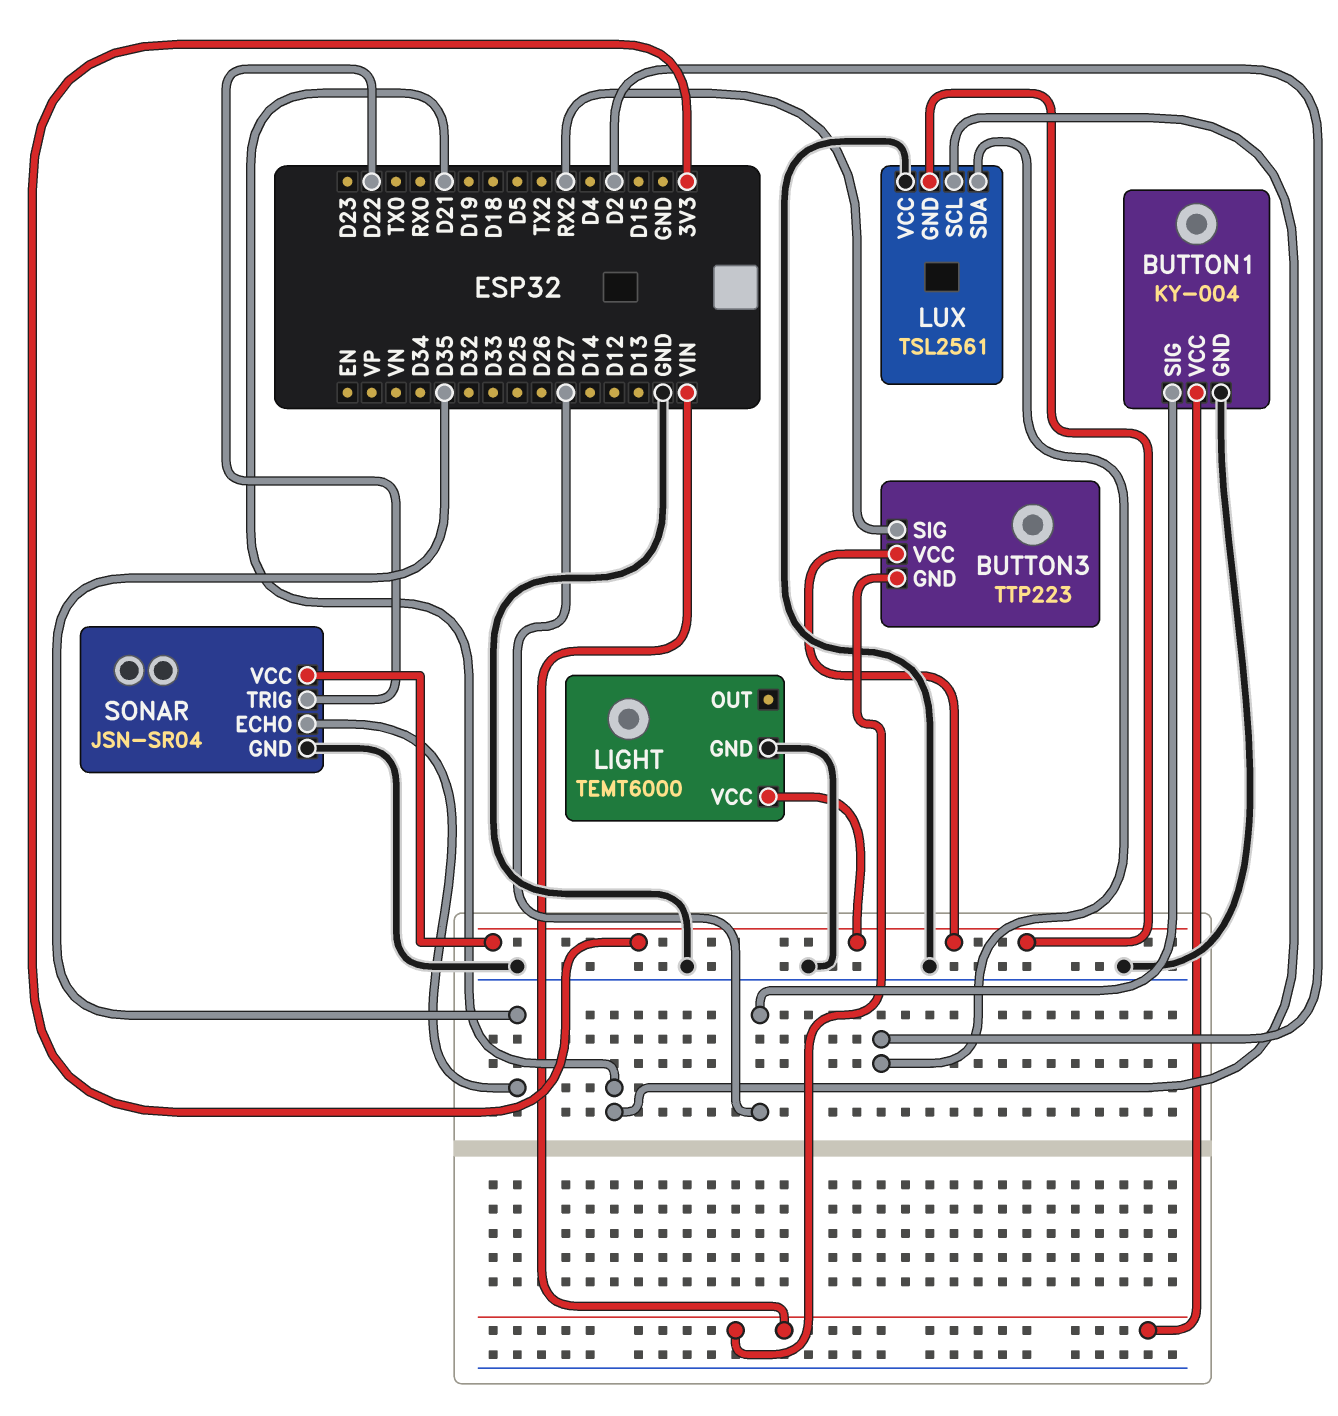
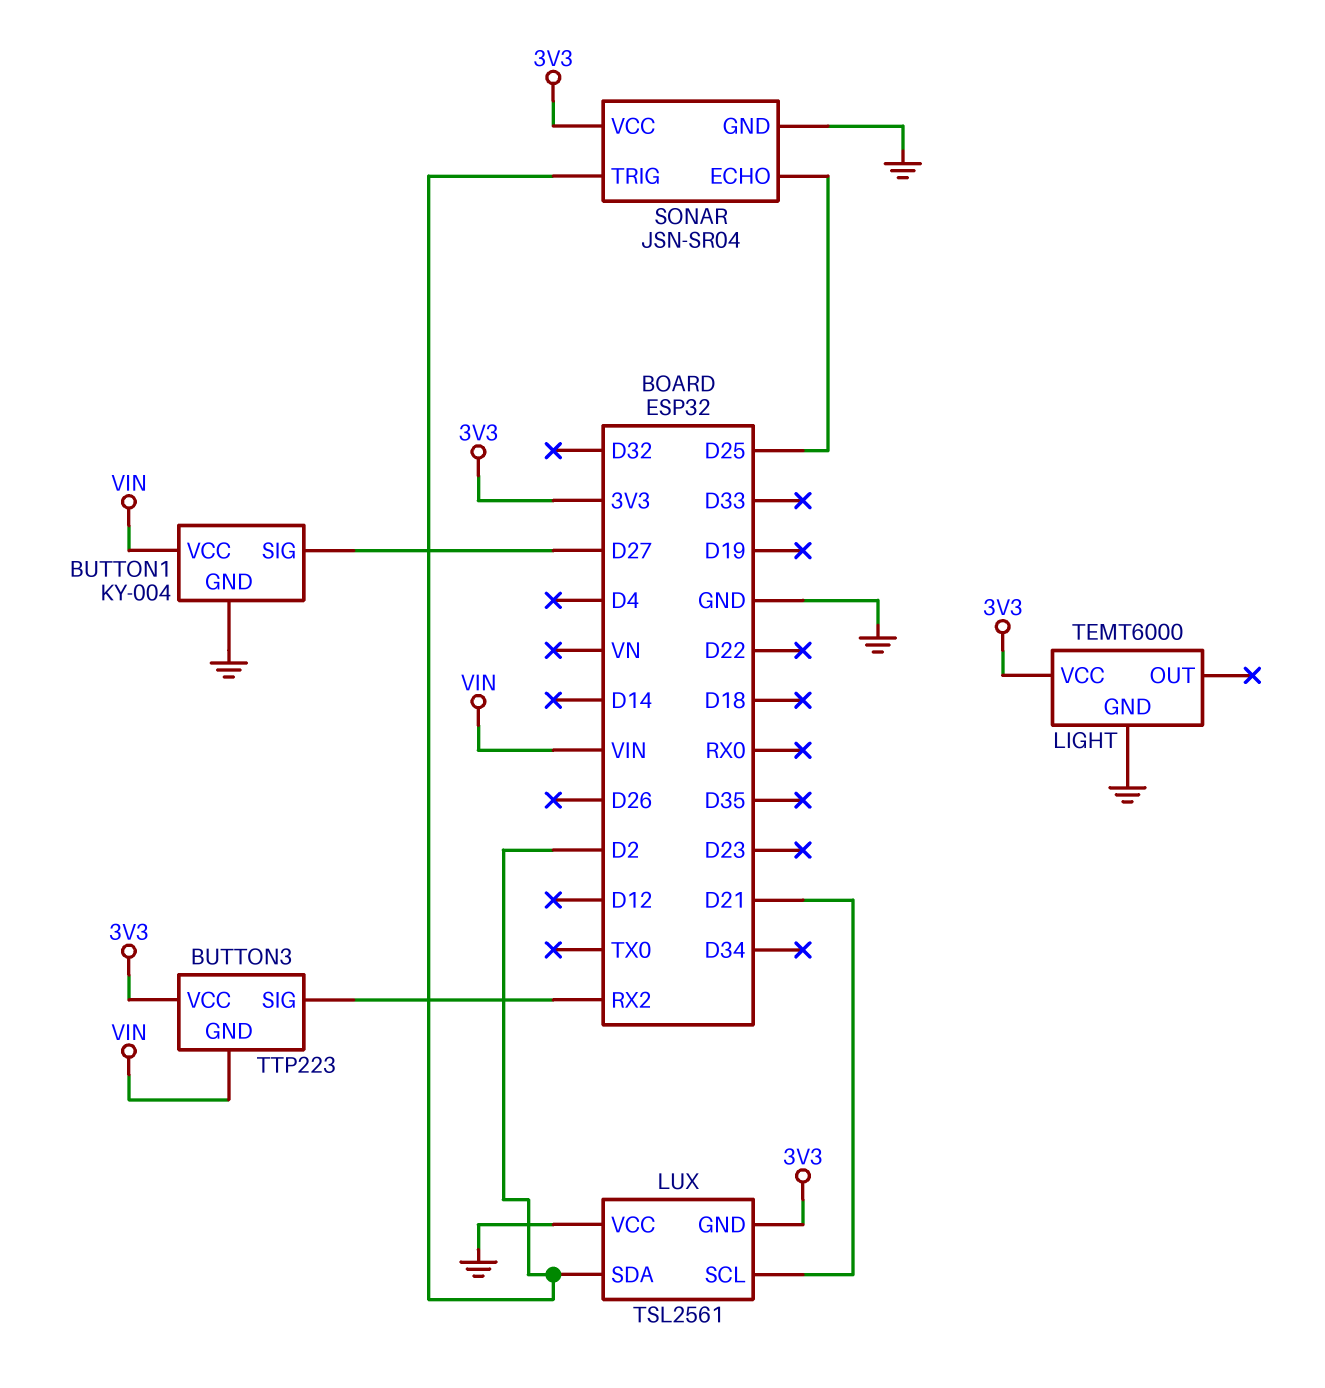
SONAR pin ECHO: D35 -> D25
SONAR pin TRIG: D22 -> D2

